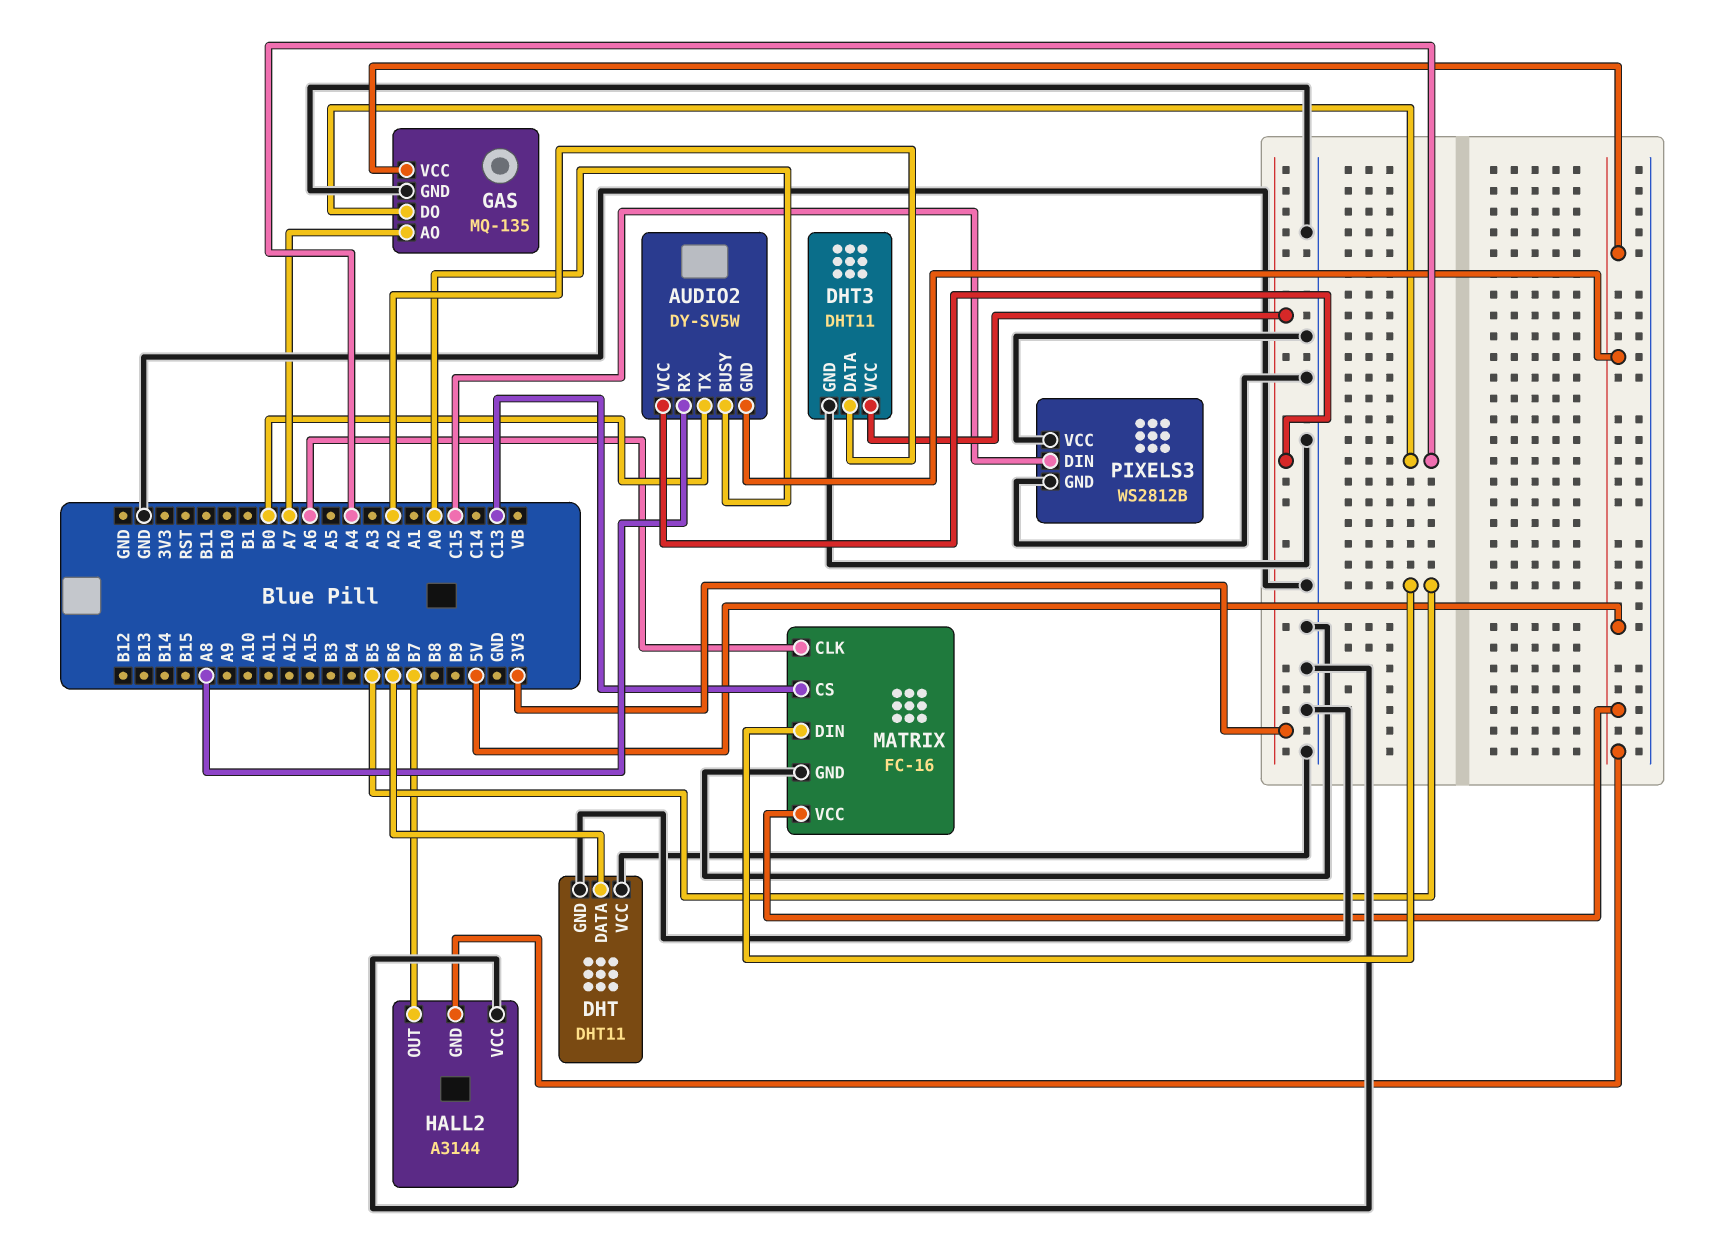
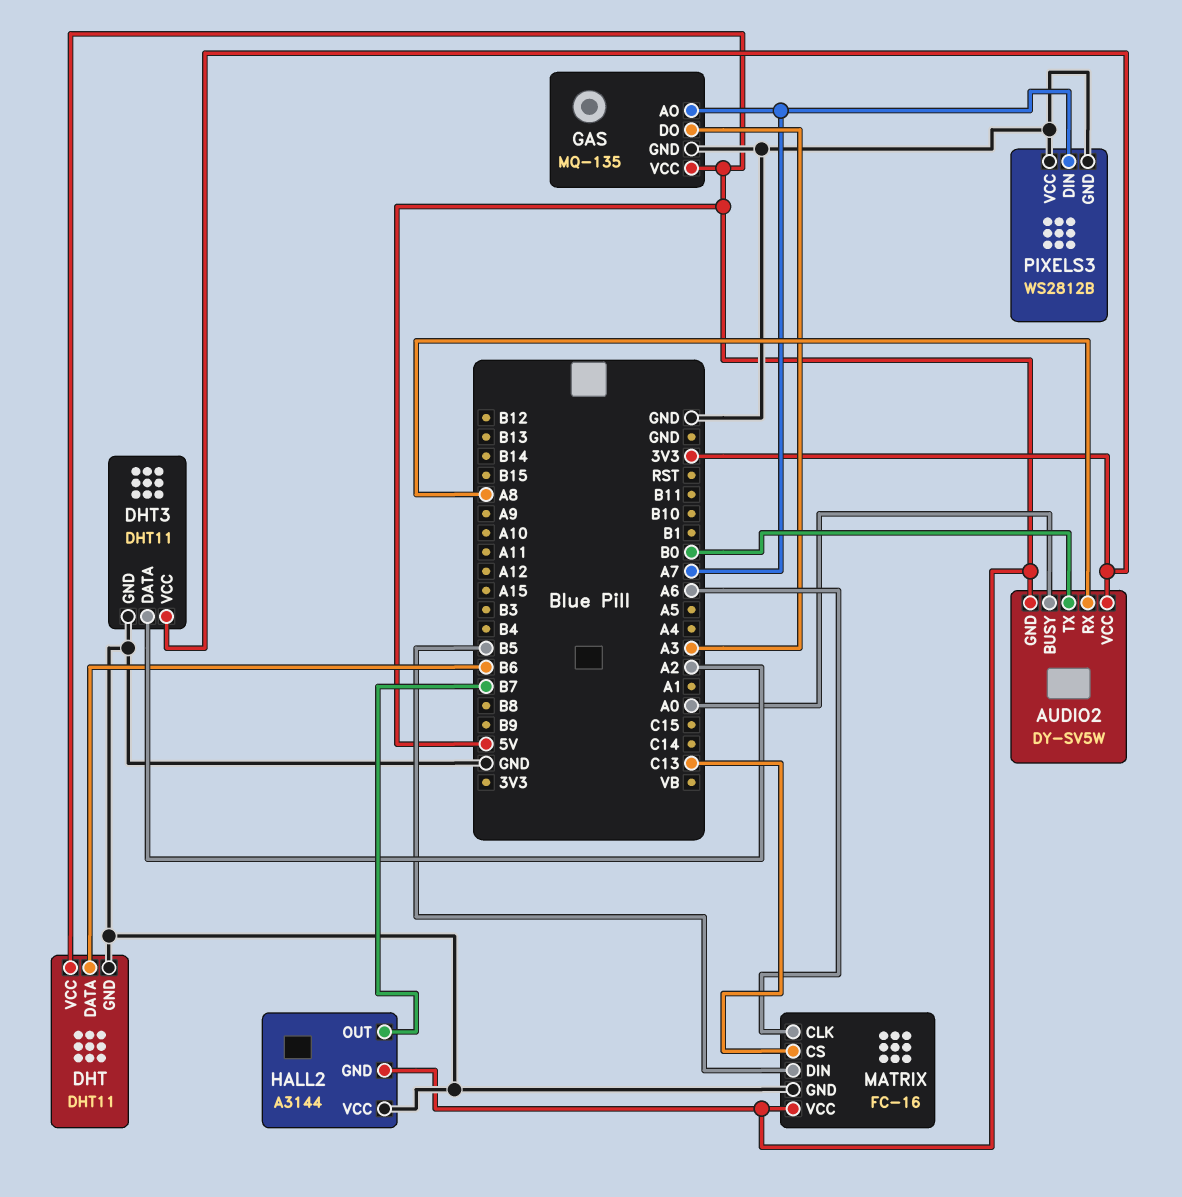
DHT pin VCC: GND -> 5V
GAS pin DO: A4 -> A3
PIXELS3 pin DIN: C15 -> A7

